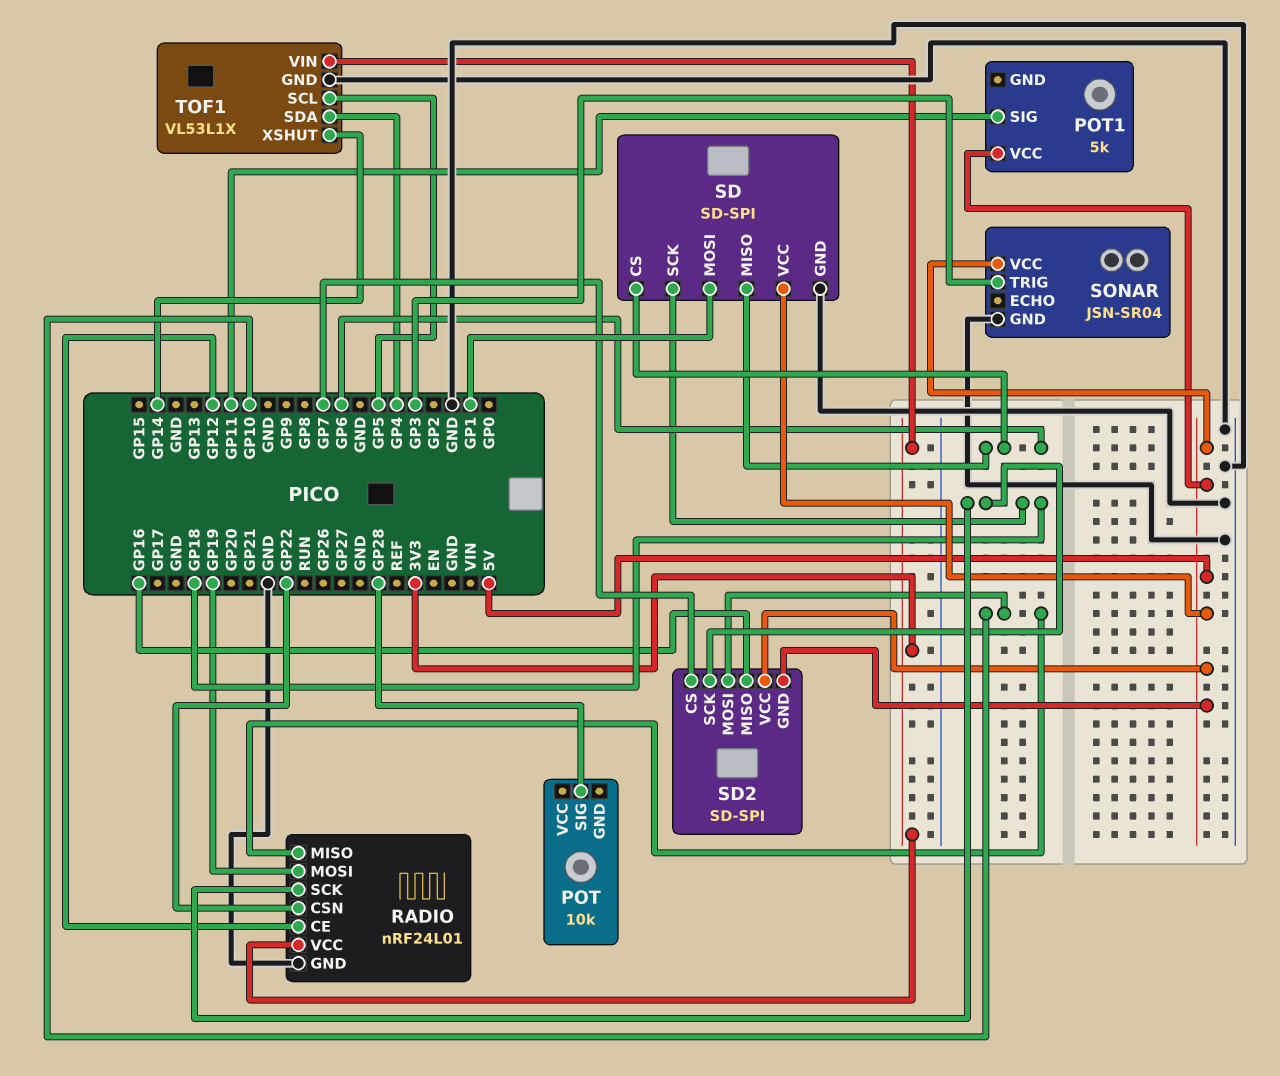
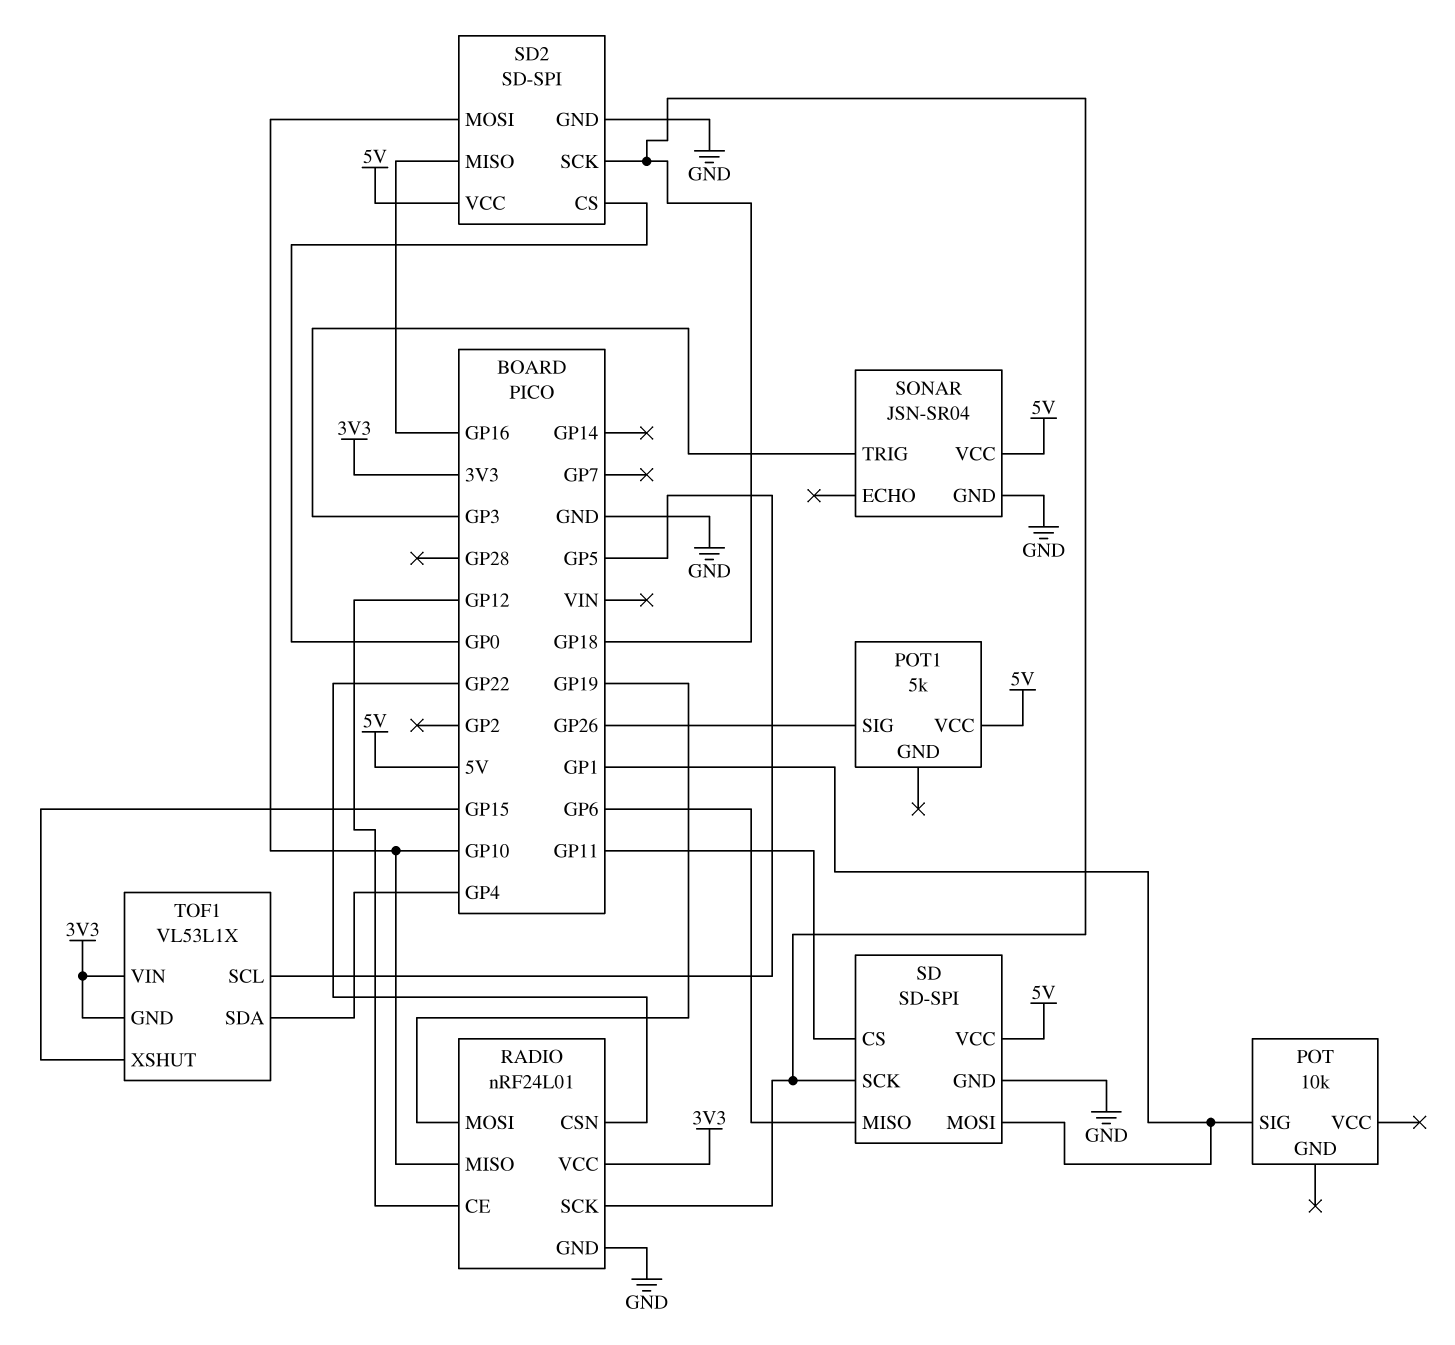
POT pin SIG: GP28 -> GP1
POT1 pin SIG: GP11 -> GP26
SD pin CS: GP6 -> GP11
SD2 pin CS: GP7 -> GP0
SD2 pin GND: 5V -> GND
TOF1 pin GND: GND -> 3V3
TOF1 pin XSHUT: GP14 -> GP15

